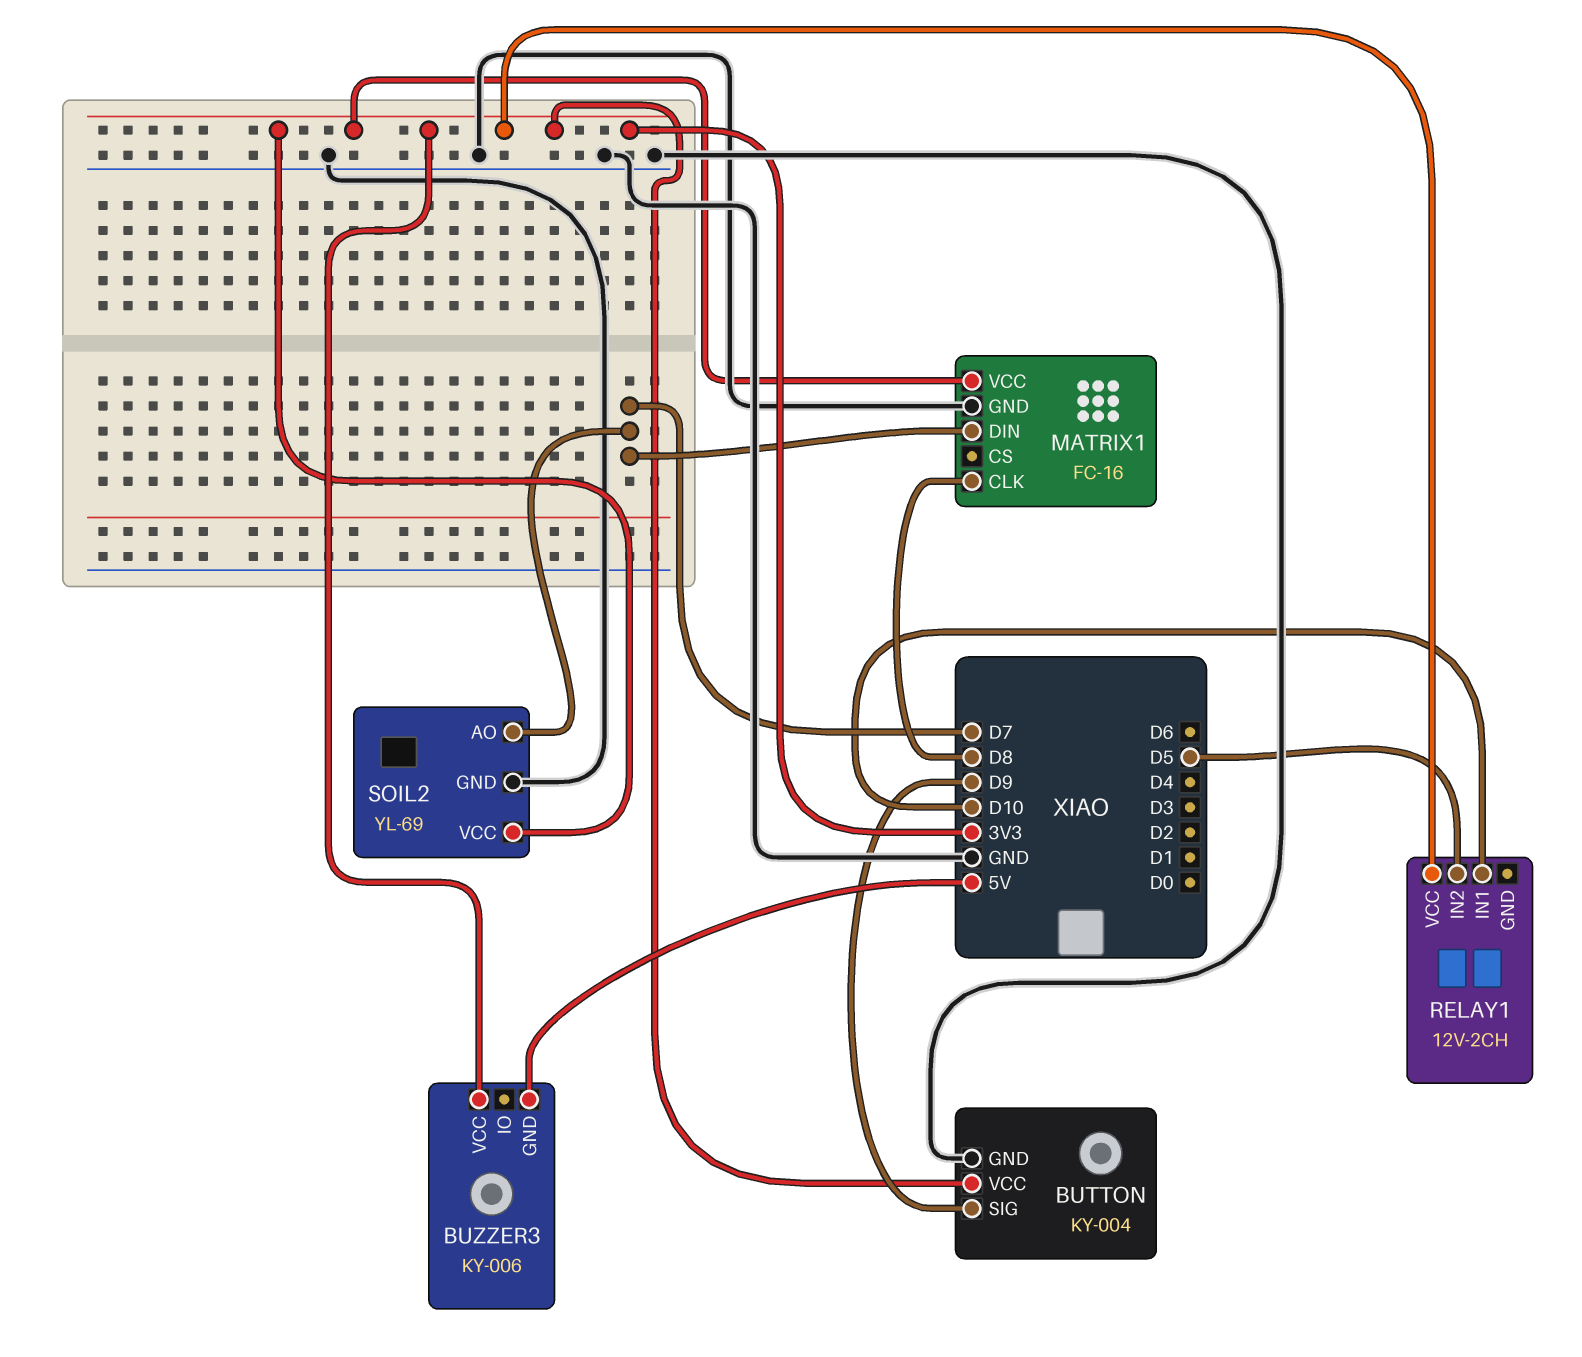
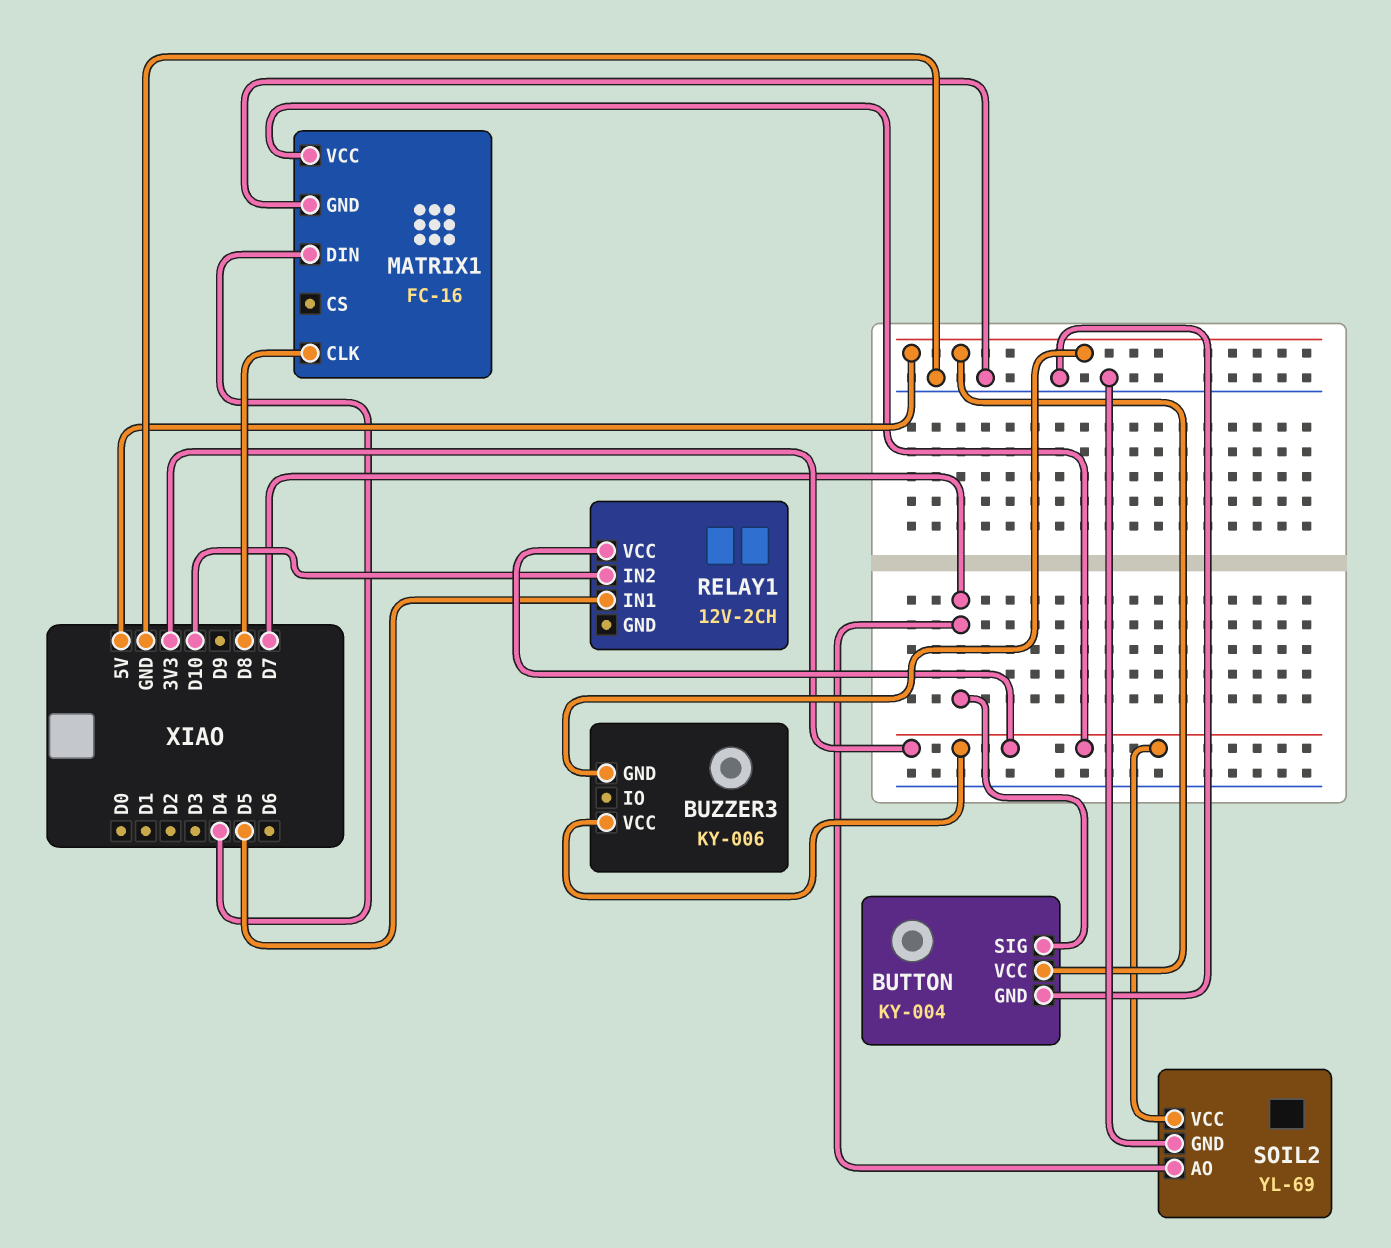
BUTTON pin SIG: D9 -> D7
BUTTON pin VCC: 3V3 -> 5V
MATRIX1 pin DIN: D7 -> D4
RELAY1 pin IN1: D10 -> D5
RELAY1 pin IN2: D5 -> D10

